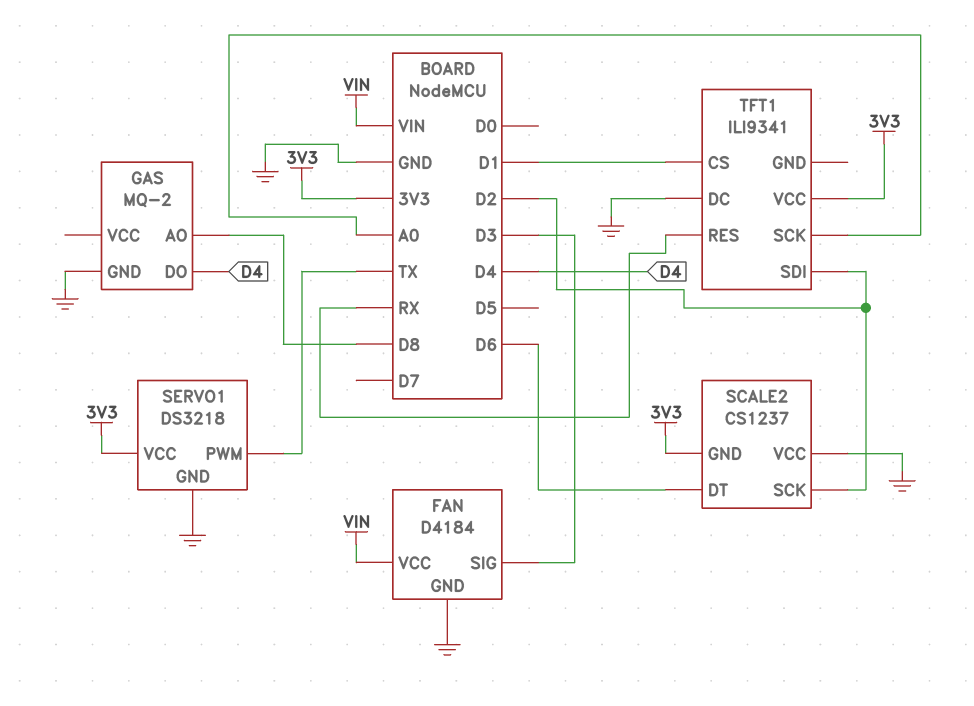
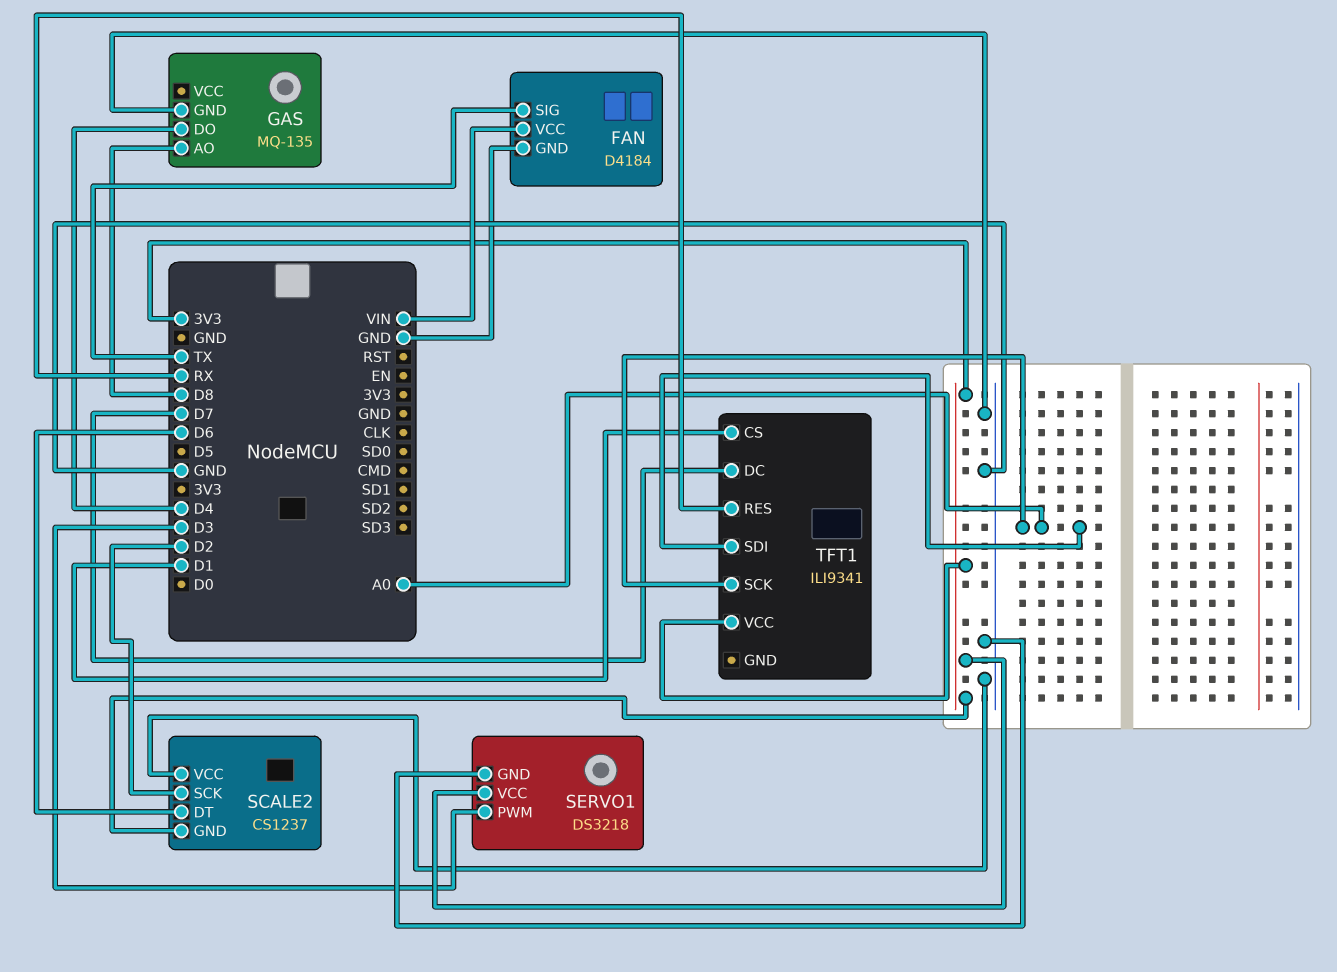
FAN pin SIG: D3 -> TX
GAS: MQ-2 -> MQ-135
SERVO1 pin PWM: TX -> D3
TFT1 pin DC: GND -> D7
TFT1 pin SDI: D2 -> A0

